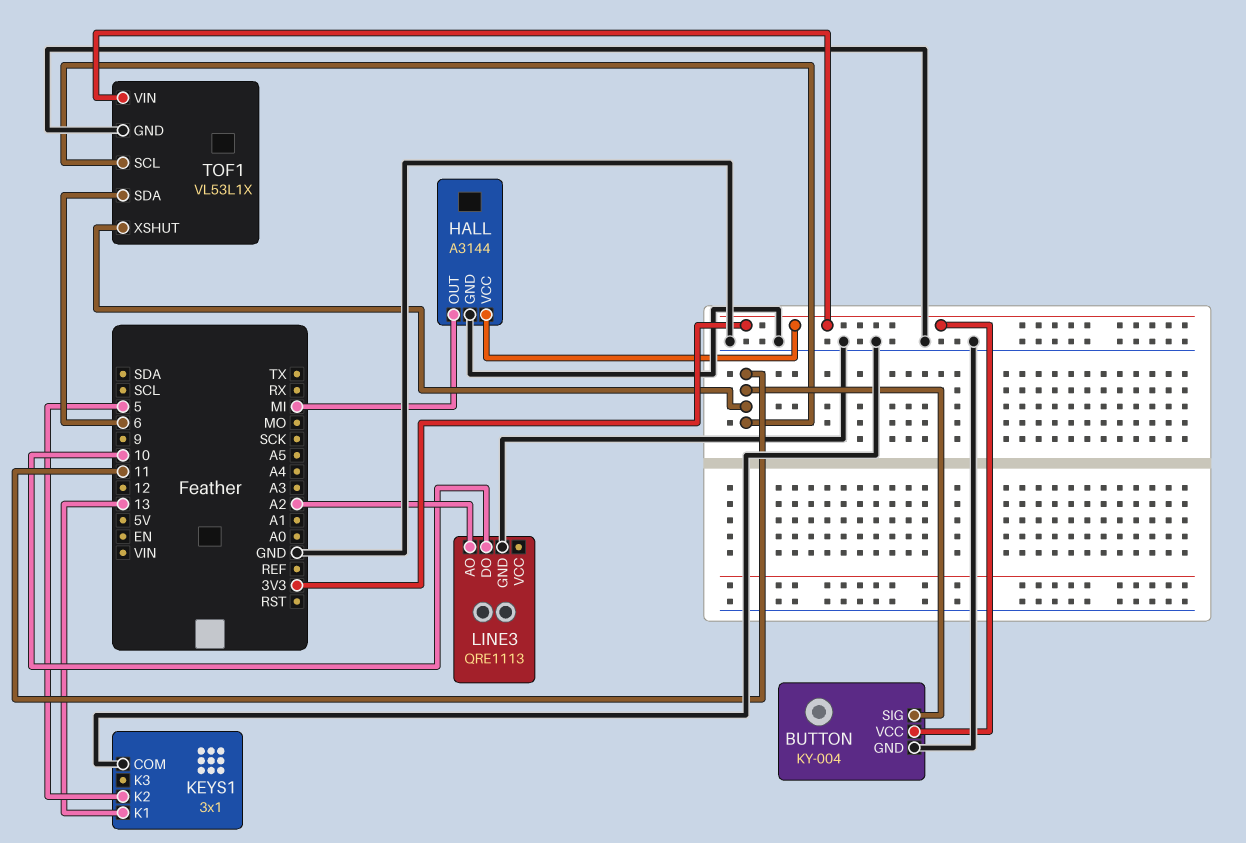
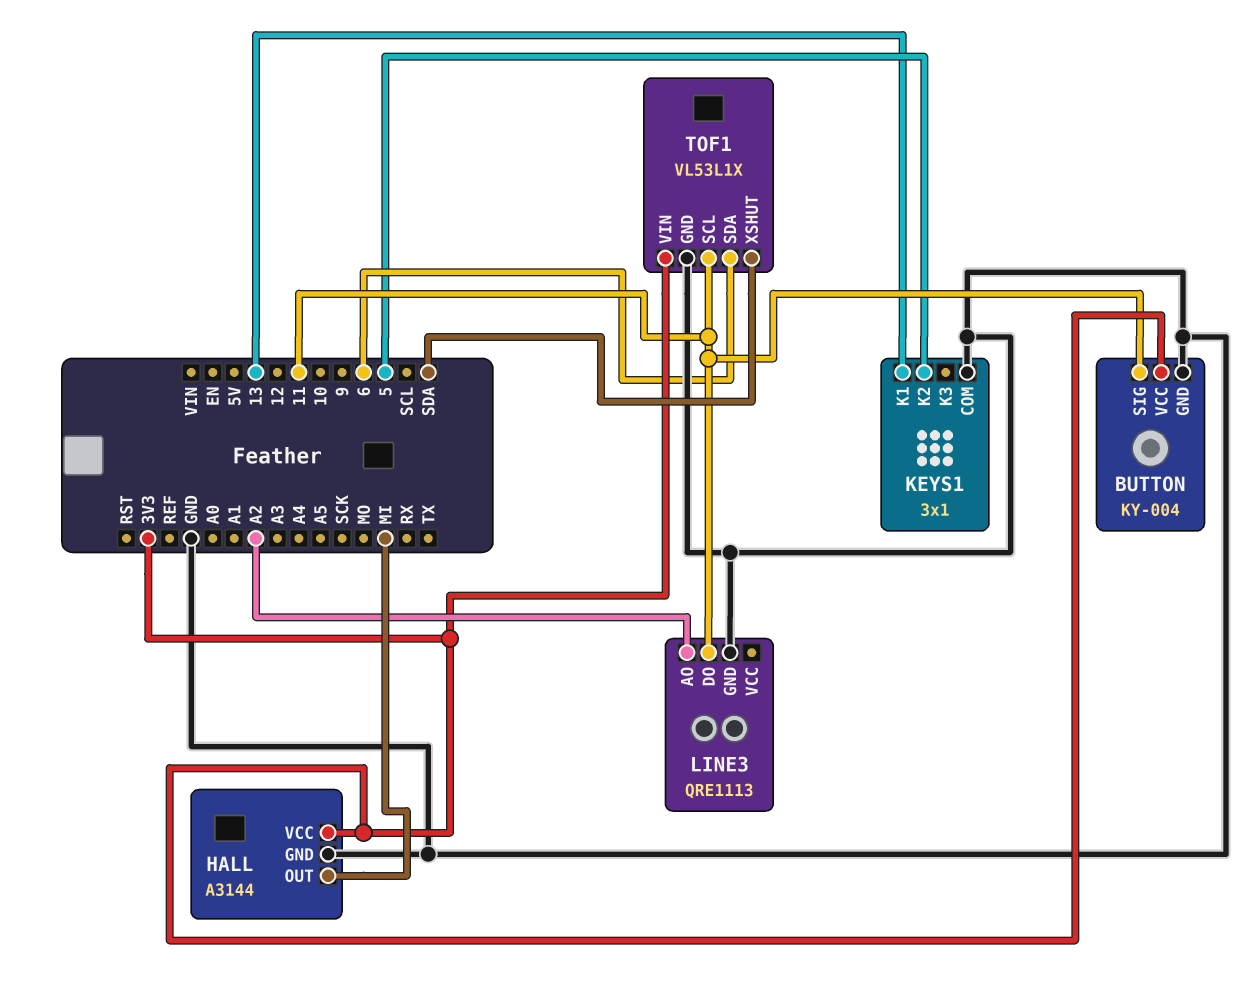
LINE3 pin DO: 10 -> 11
TOF1 pin XSHUT: 11 -> SDA

